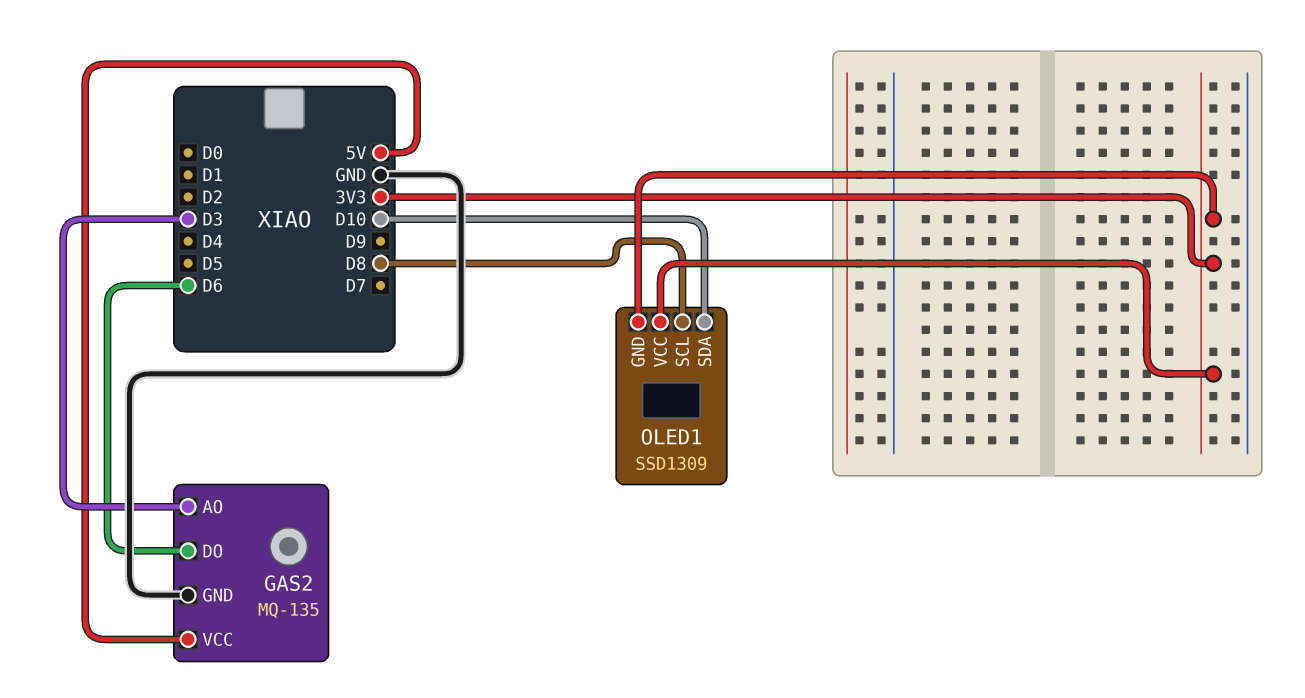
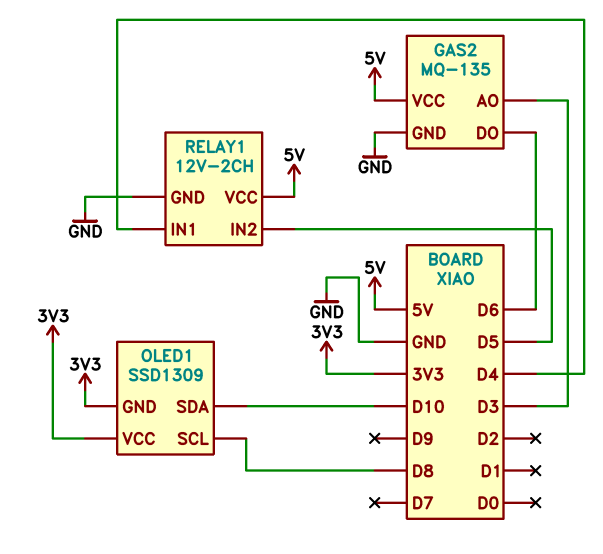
RELAY1: none -> 12V-2CH
RELAY1 pin GND: none -> GND
RELAY1 pin IN1: none -> D4
RELAY1 pin IN2: none -> D5
RELAY1 pin VCC: none -> 5V

